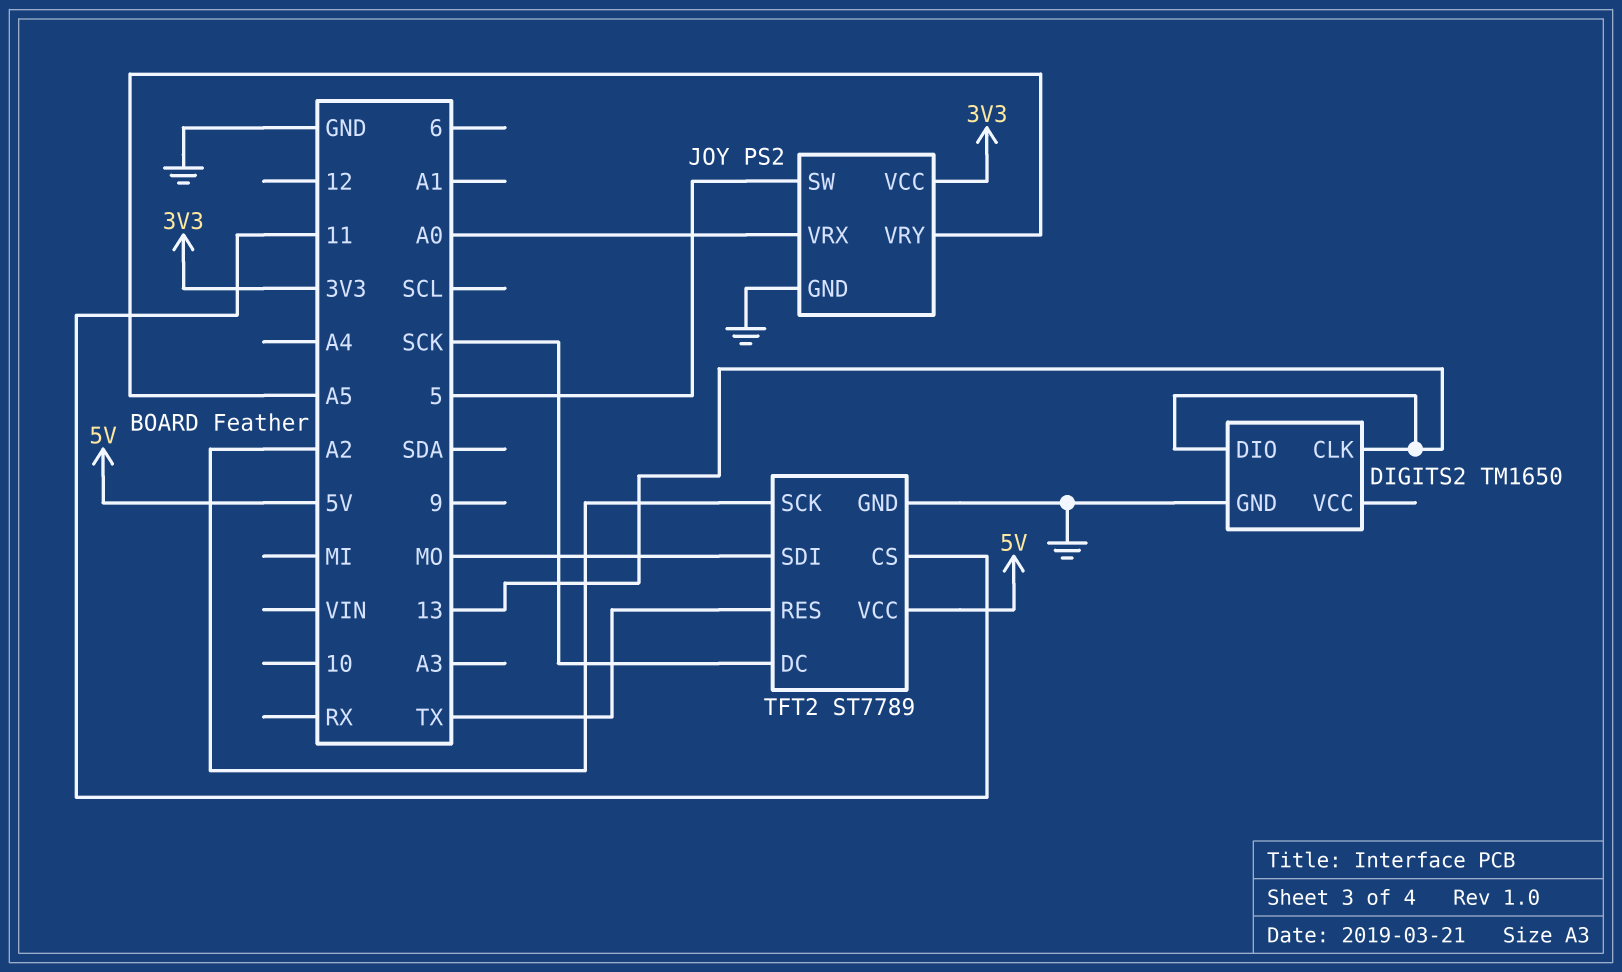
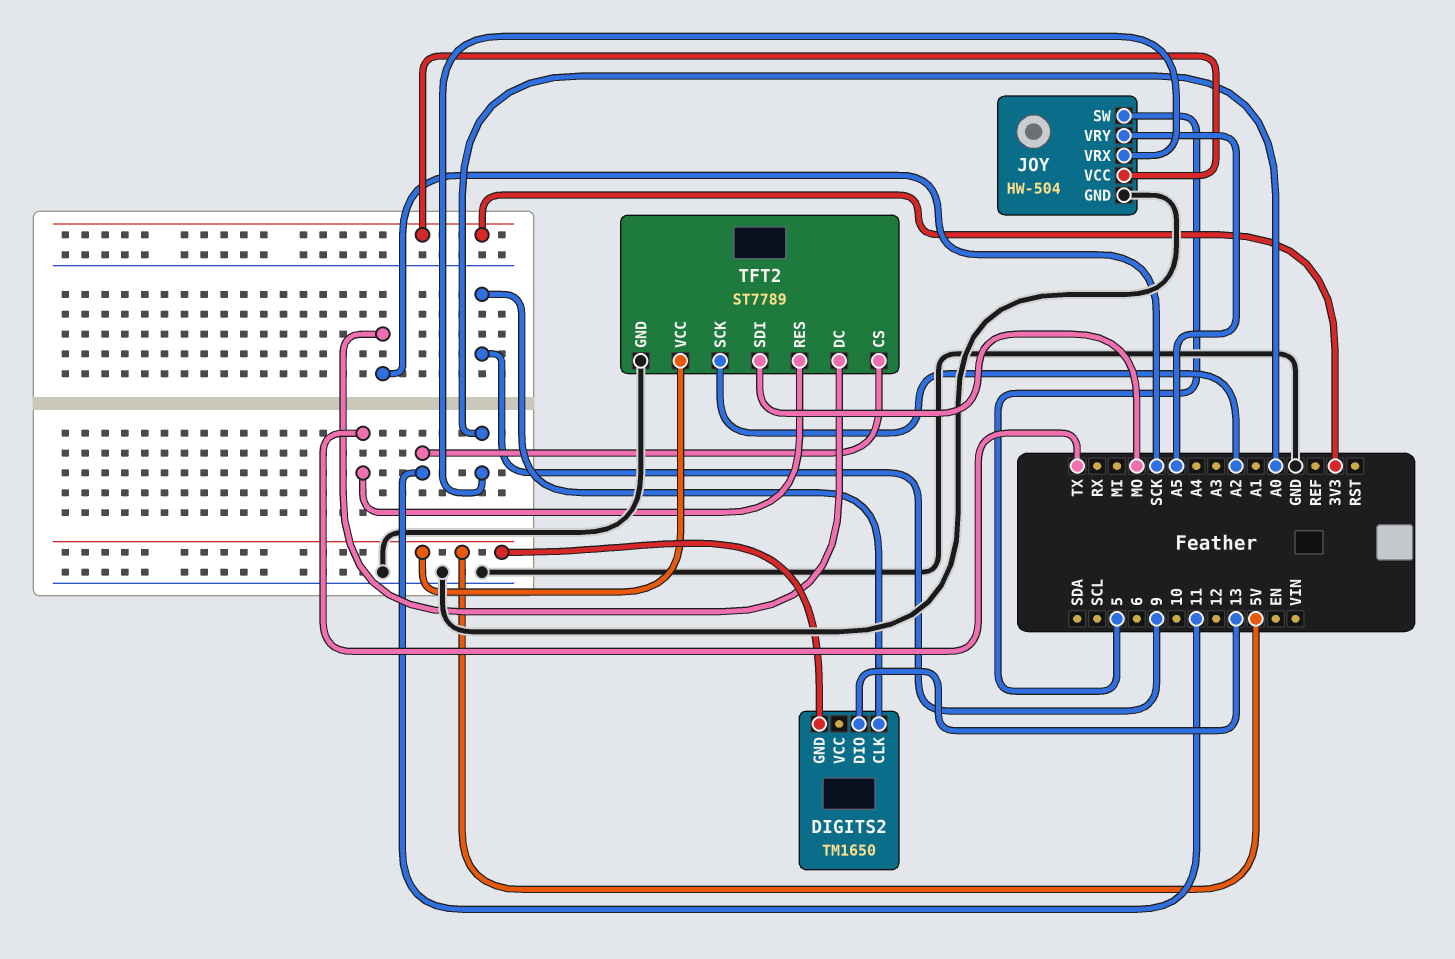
DIGITS2 pin CLK: 13 -> 9
DIGITS2 pin GND: GND -> 5V
JOY: PS2 -> HW-504

